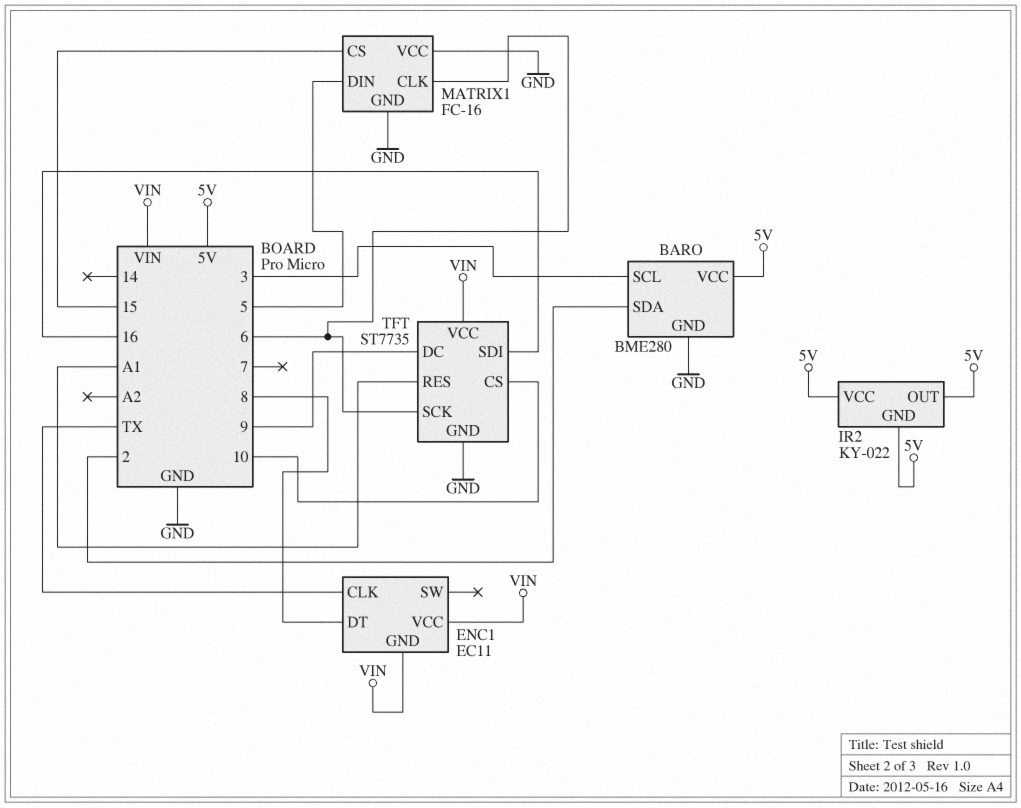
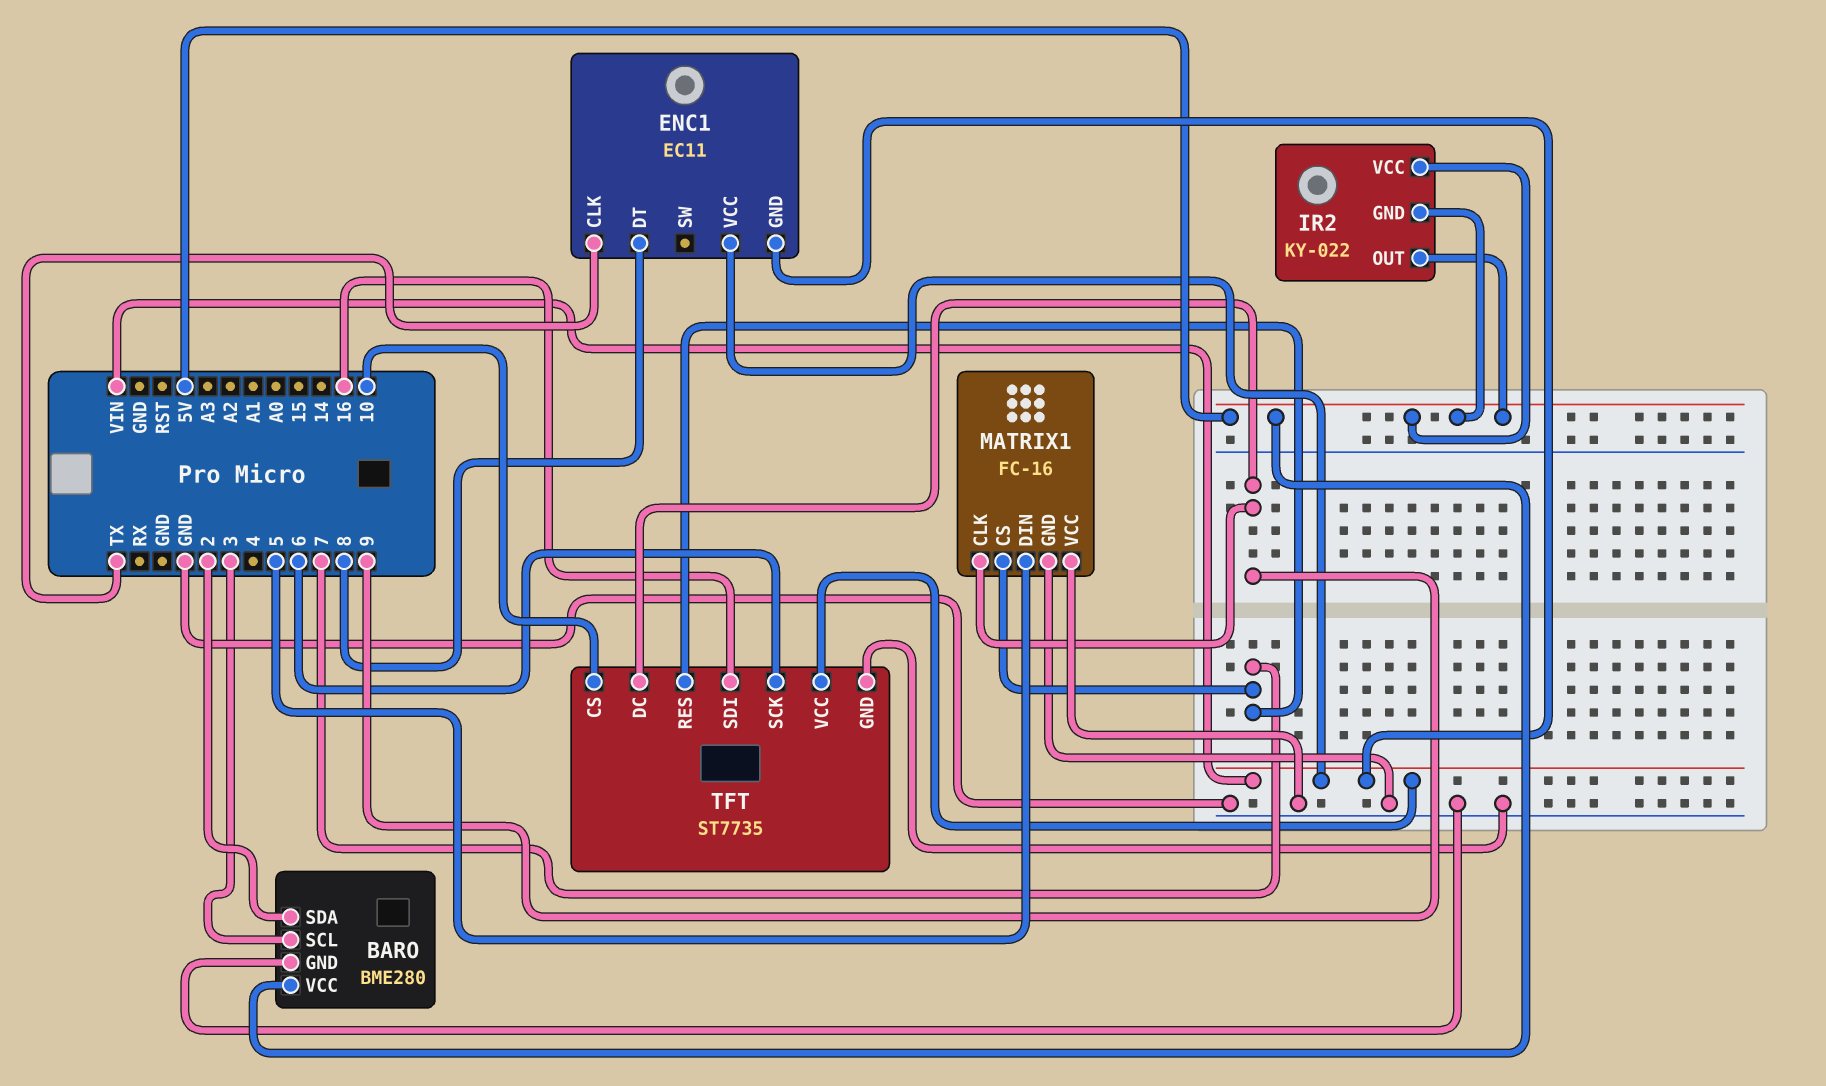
MATRIX1 pin CLK: 6 -> 9
MATRIX1 pin CS: 15 -> 7
TFT pin RES: A1 -> 7

